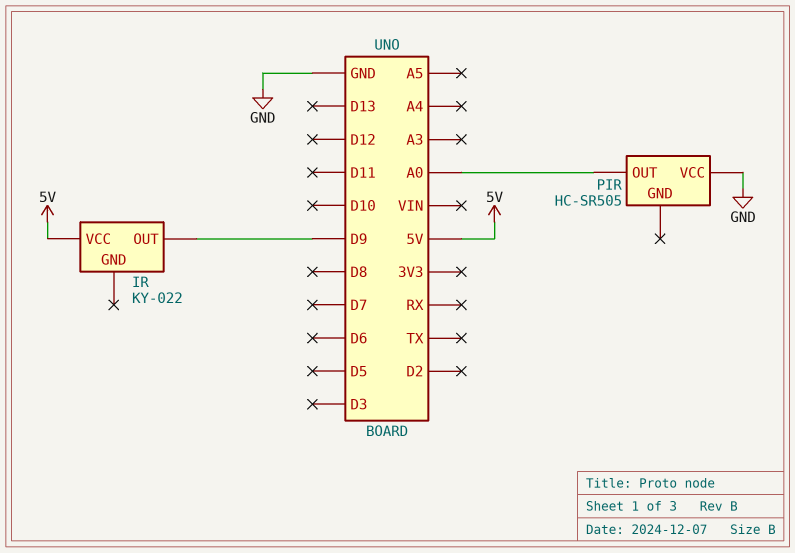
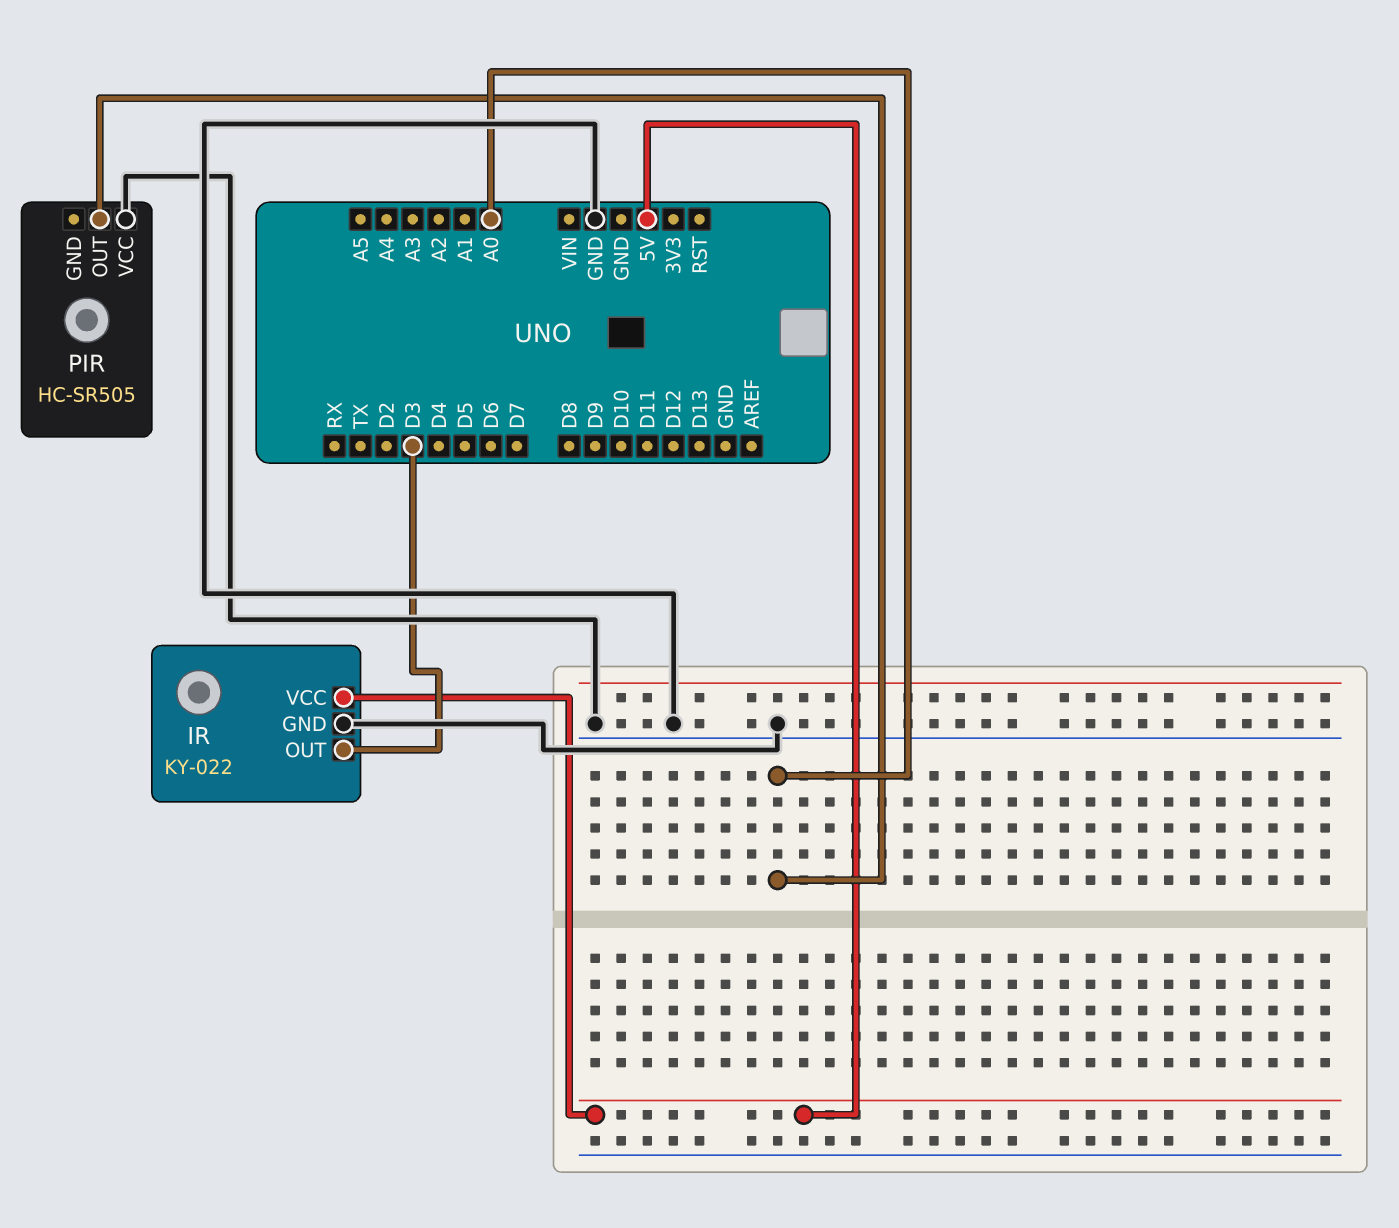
IR pin GND: none -> GND
IR pin OUT: D9 -> D3

